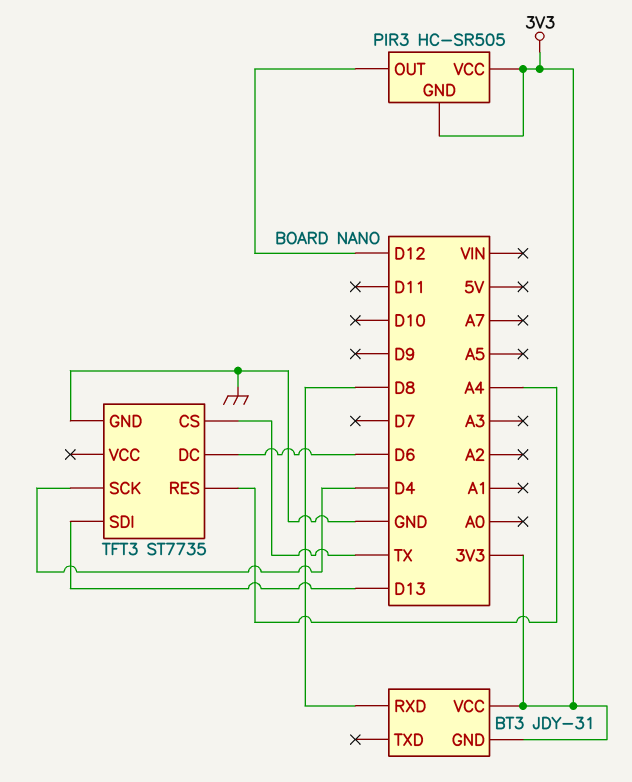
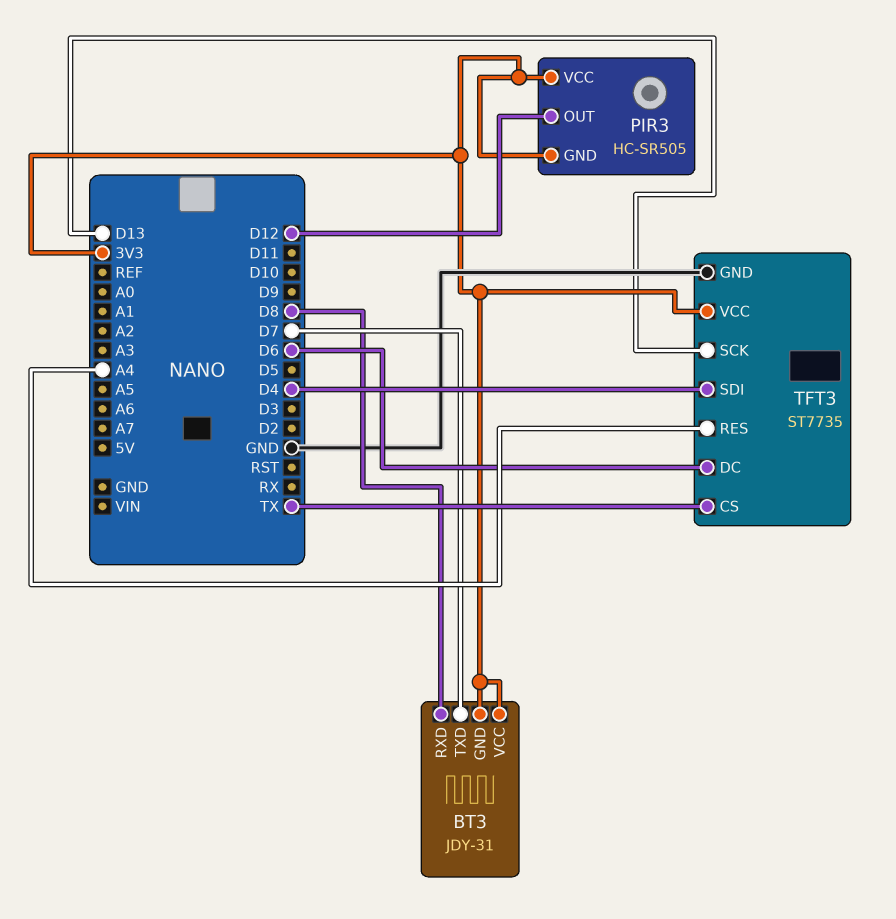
BT3 pin TXD: none -> D7
TFT3 pin SCK: D4 -> D13
TFT3 pin SDI: D13 -> D4
TFT3 pin VCC: none -> 3V3

